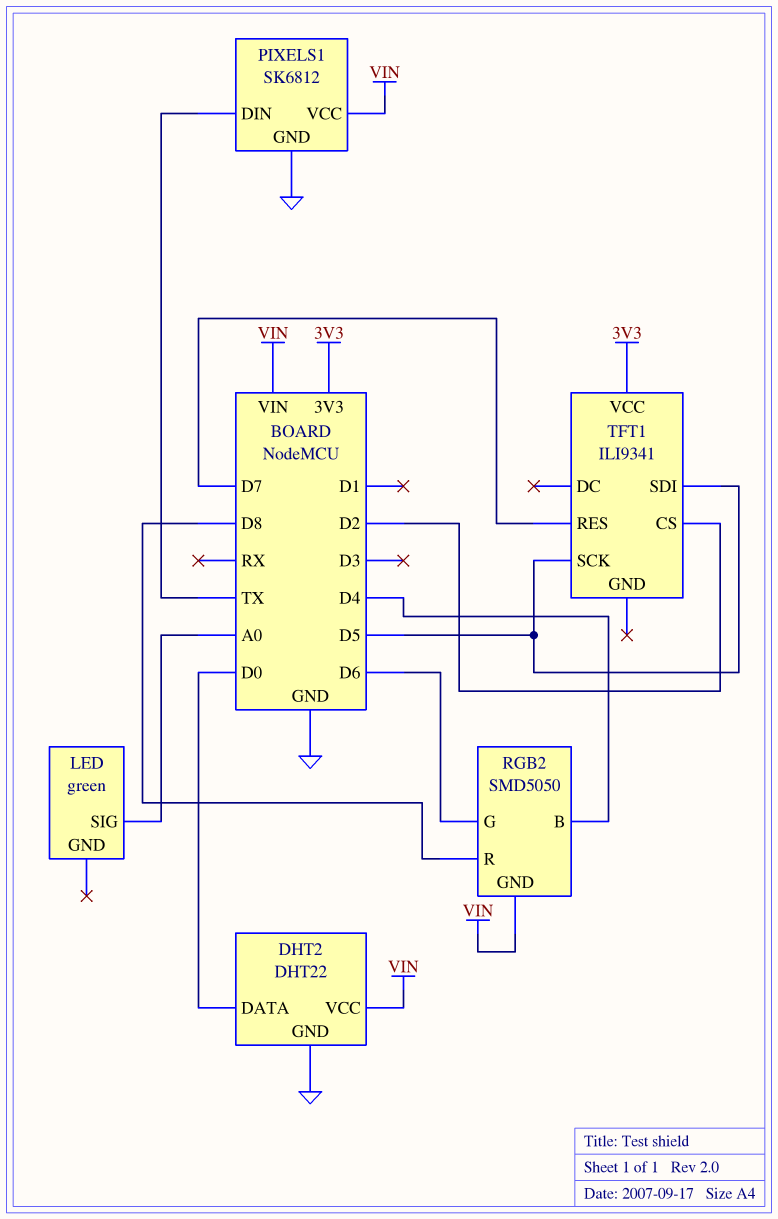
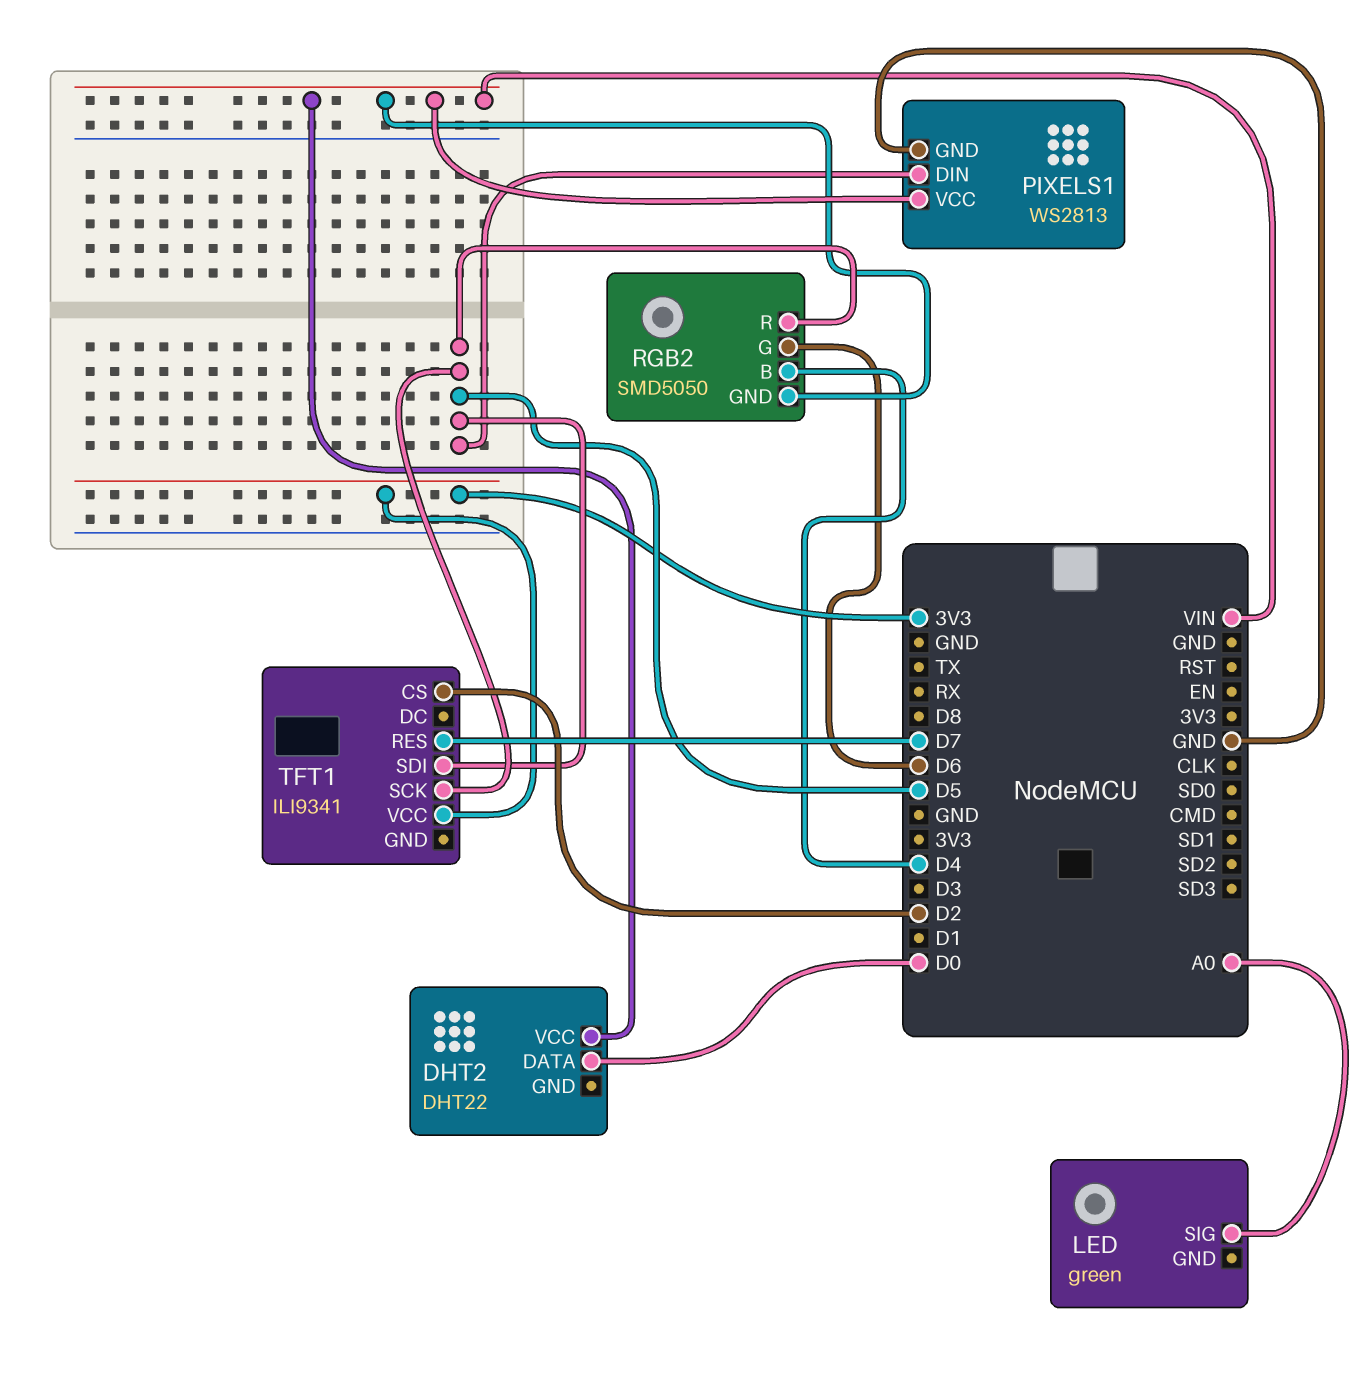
DHT2 pin GND: GND -> none
PIXELS1: SK6812 -> WS2813
PIXELS1 pin DIN: TX -> D5
RGB2 pin R: D8 -> D5

